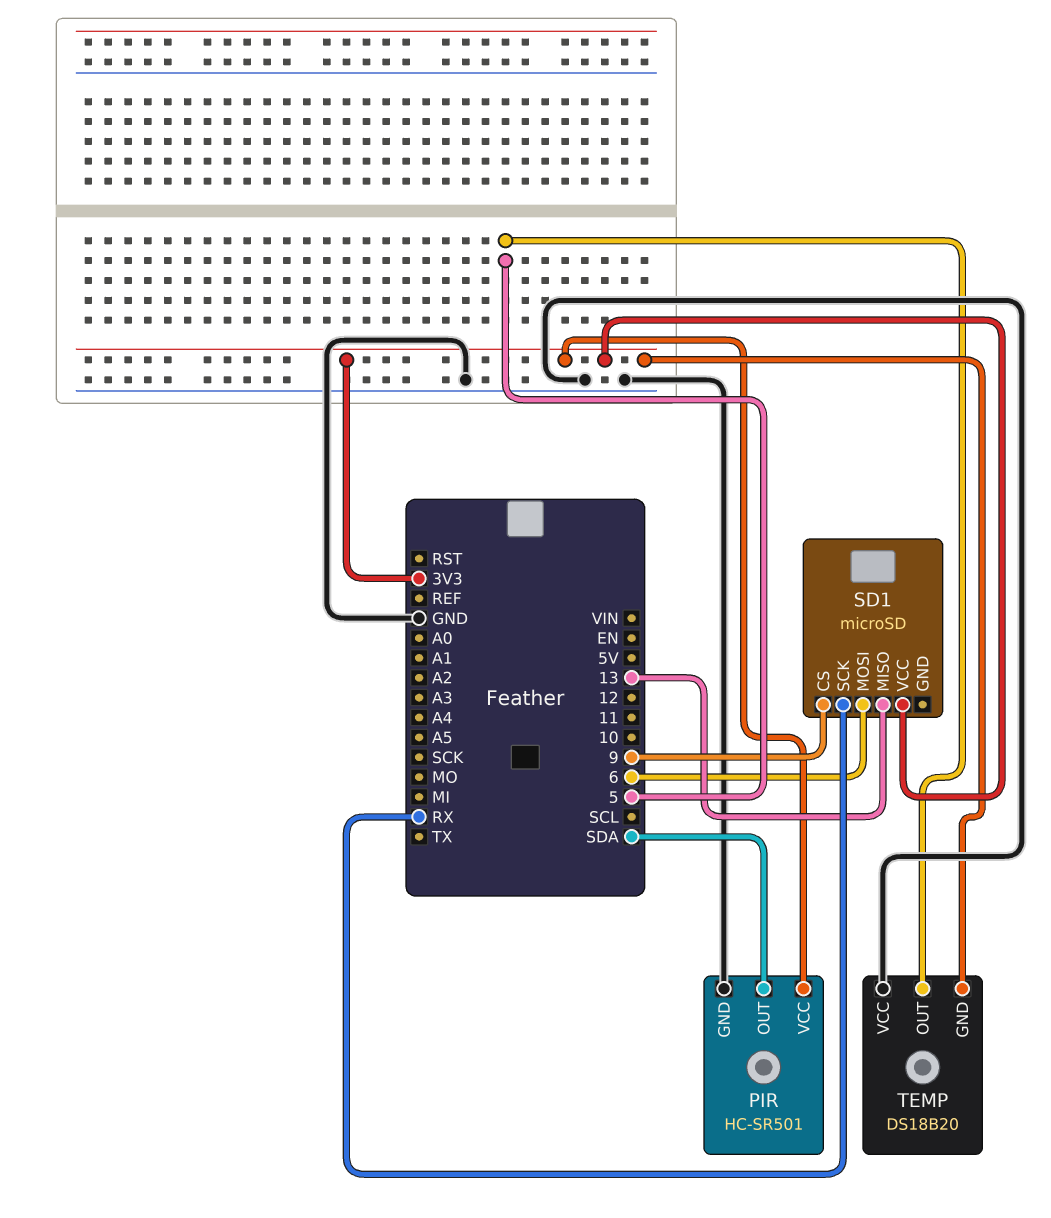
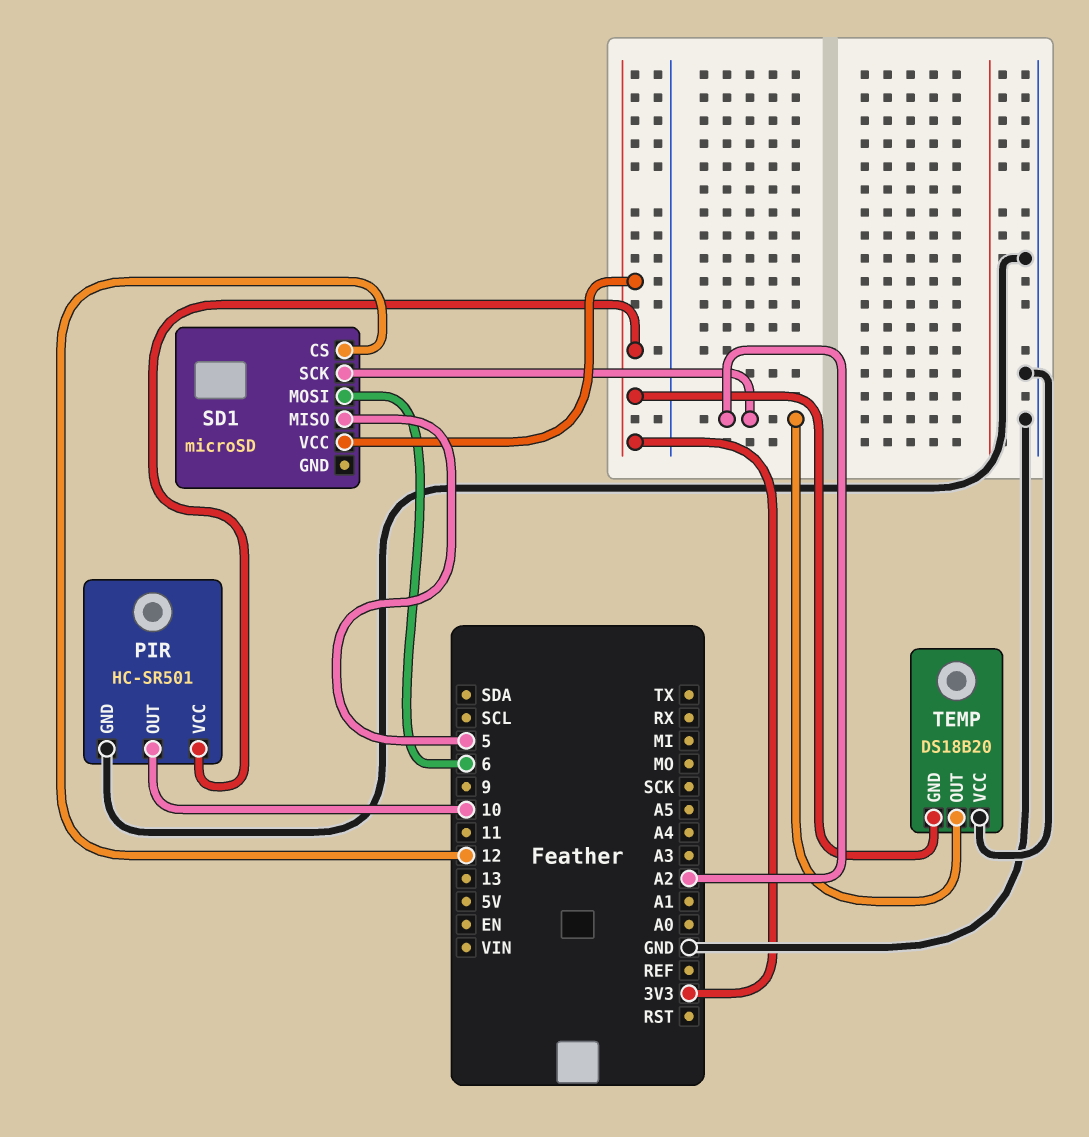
PIR pin OUT: SDA -> 10
SD1 pin CS: 9 -> 12
SD1 pin MISO: 13 -> 5
SD1 pin SCK: RX -> A2
TEMP pin OUT: 5 -> A2

